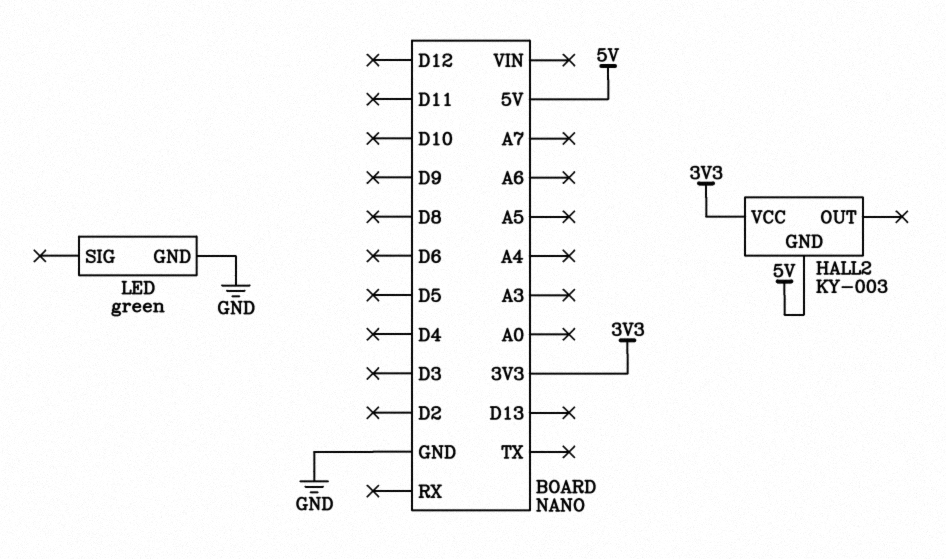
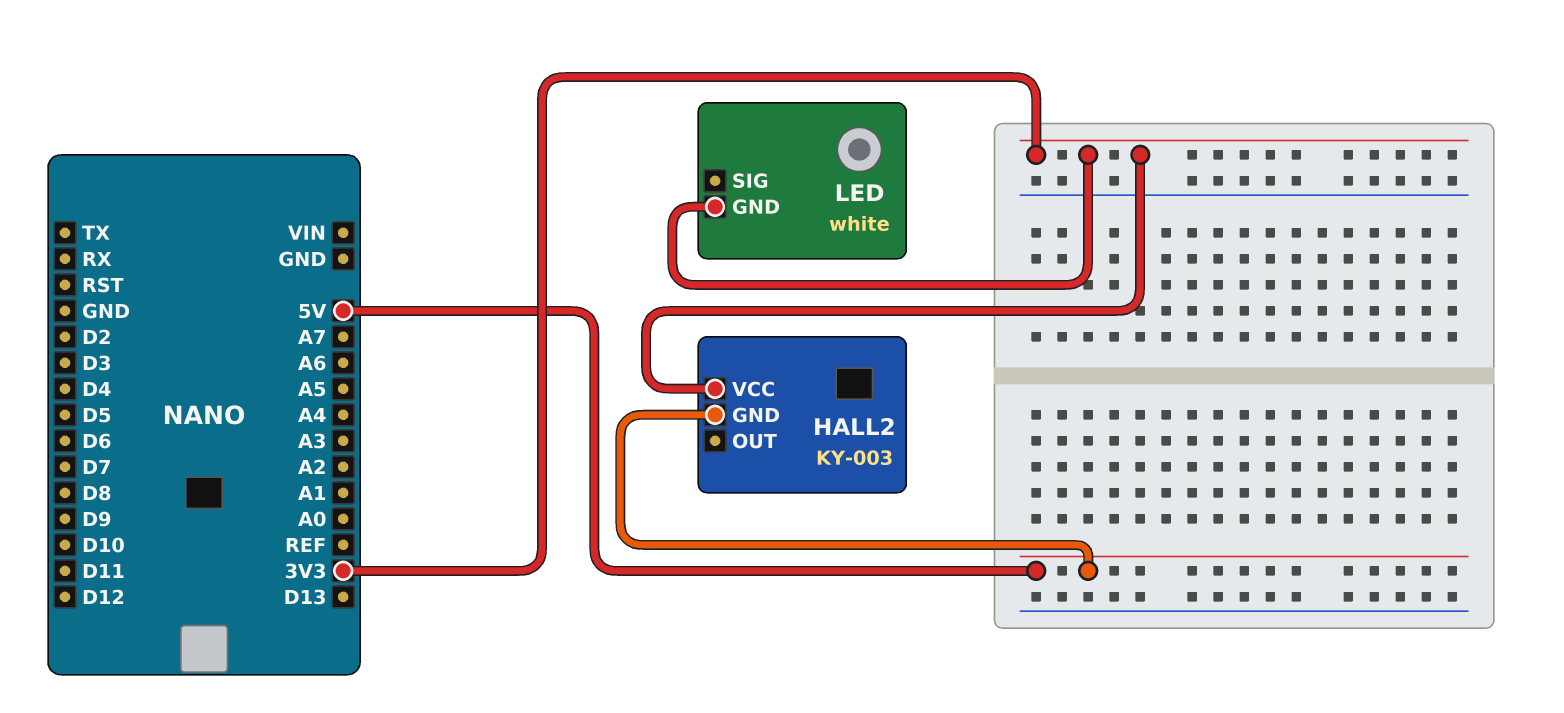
LED: green -> white
LED pin GND: GND -> 3V3

